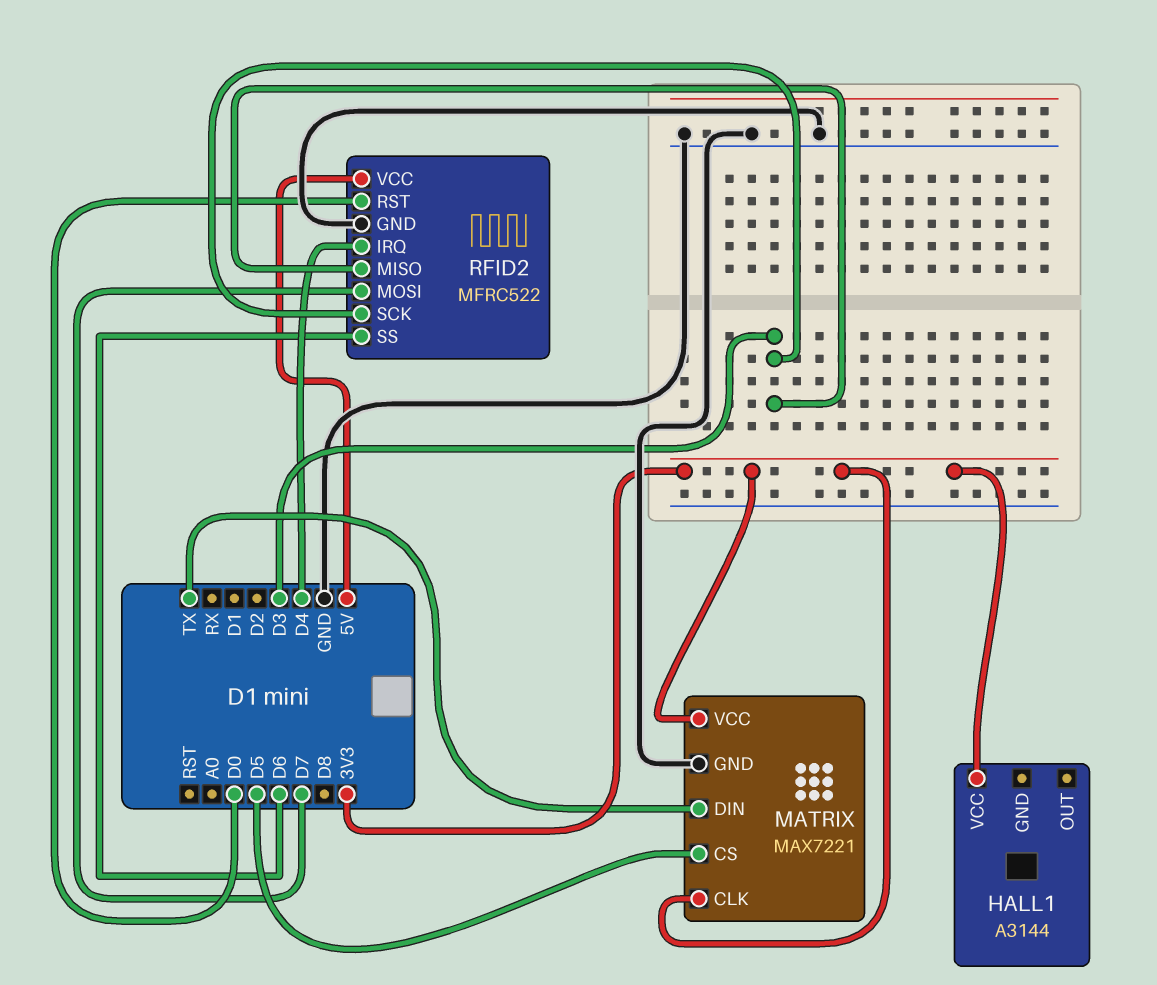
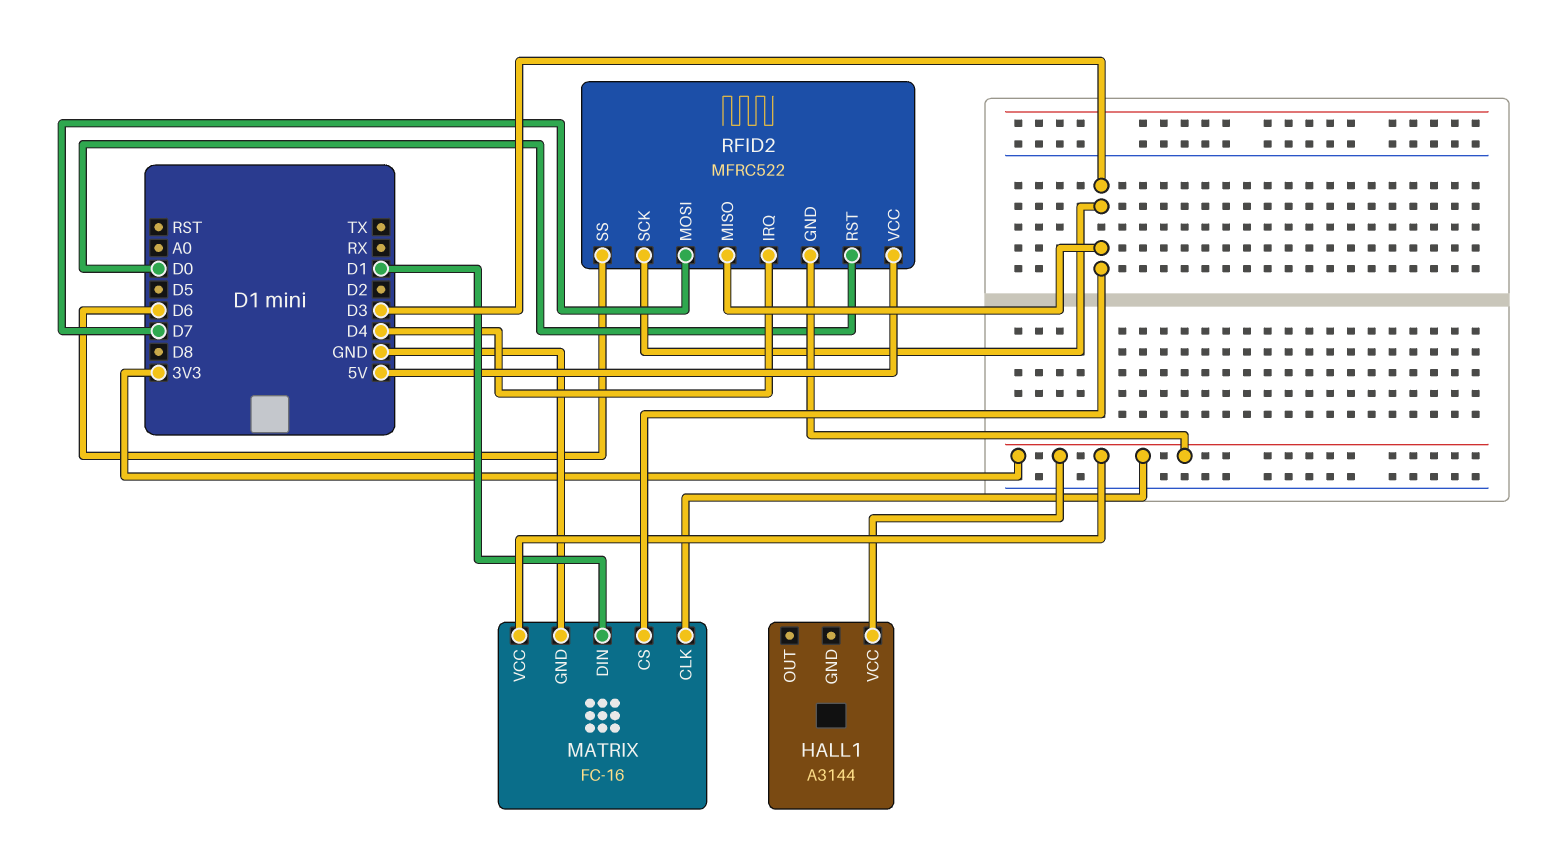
MATRIX: MAX7221 -> FC-16
MATRIX pin CS: D5 -> D3
MATRIX pin DIN: TX -> D1
RFID2 pin GND: GND -> 3V3

